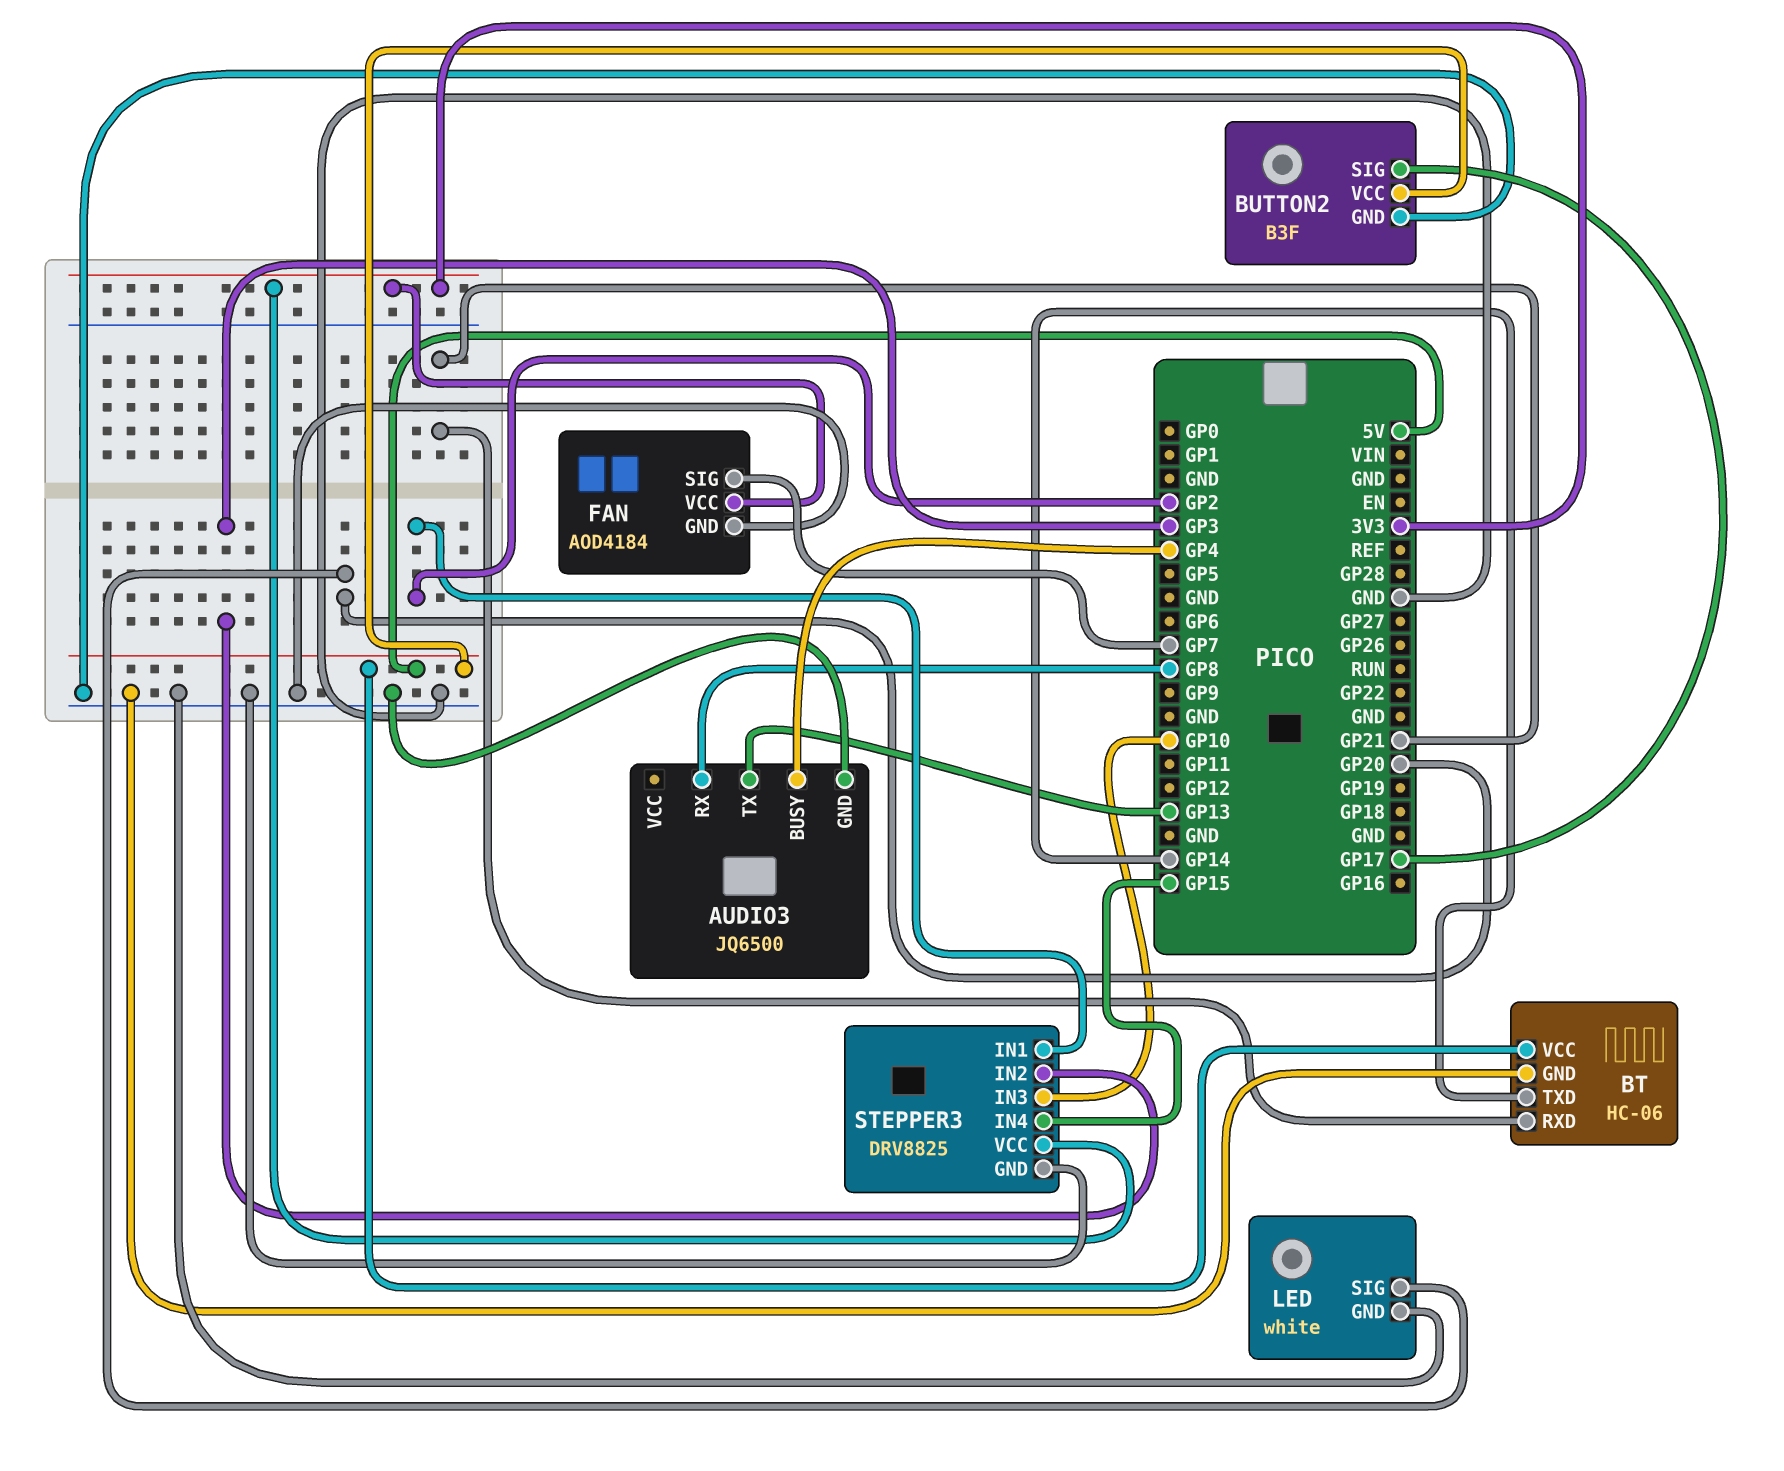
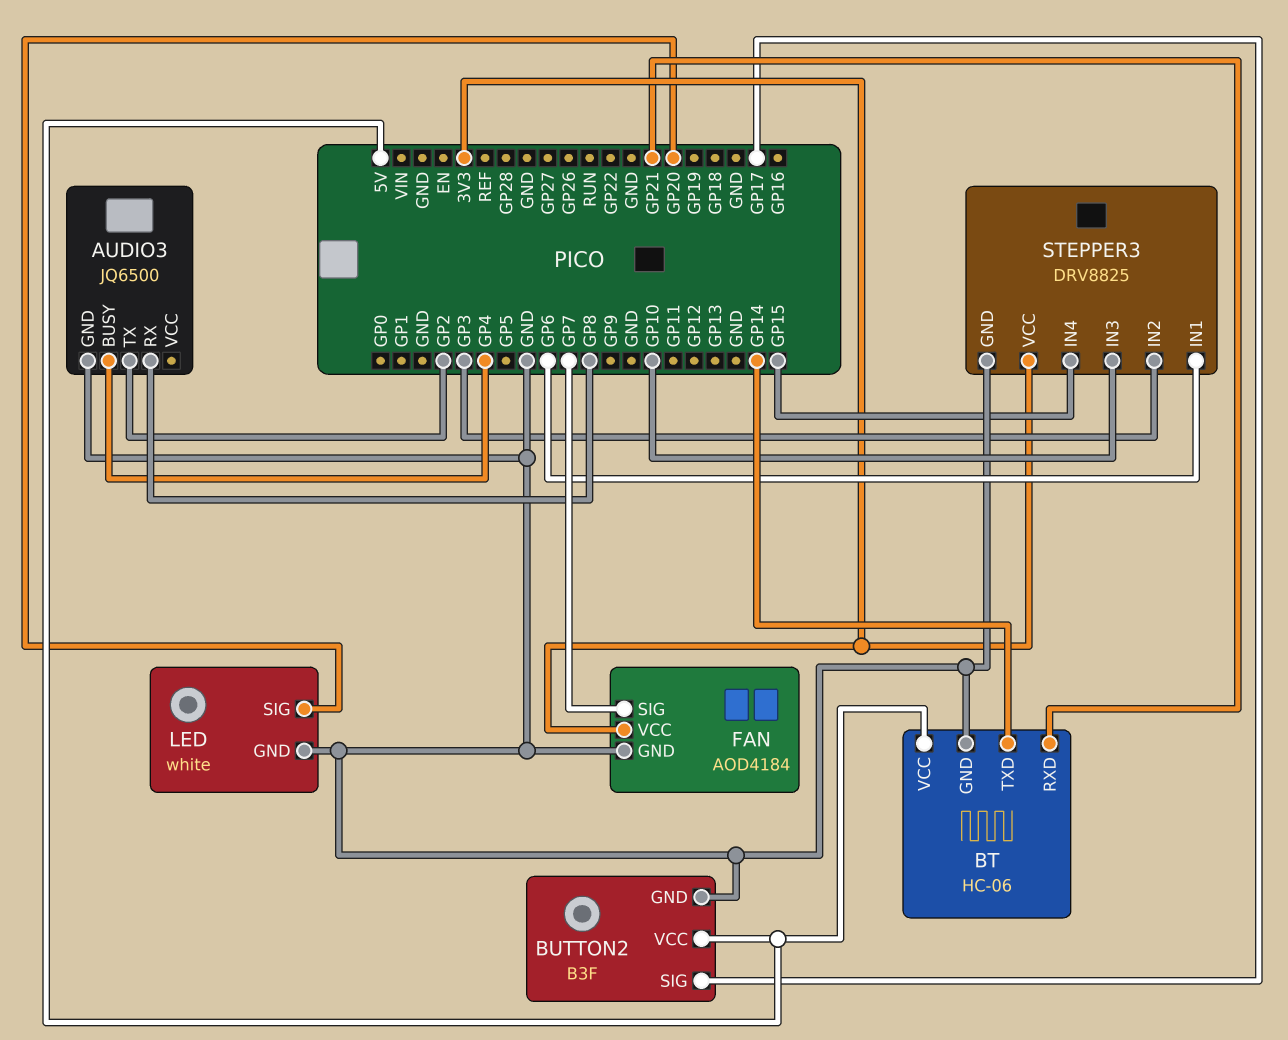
AUDIO3 pin TX: GP13 -> GP2
STEPPER3 pin IN1: GP2 -> GP6

